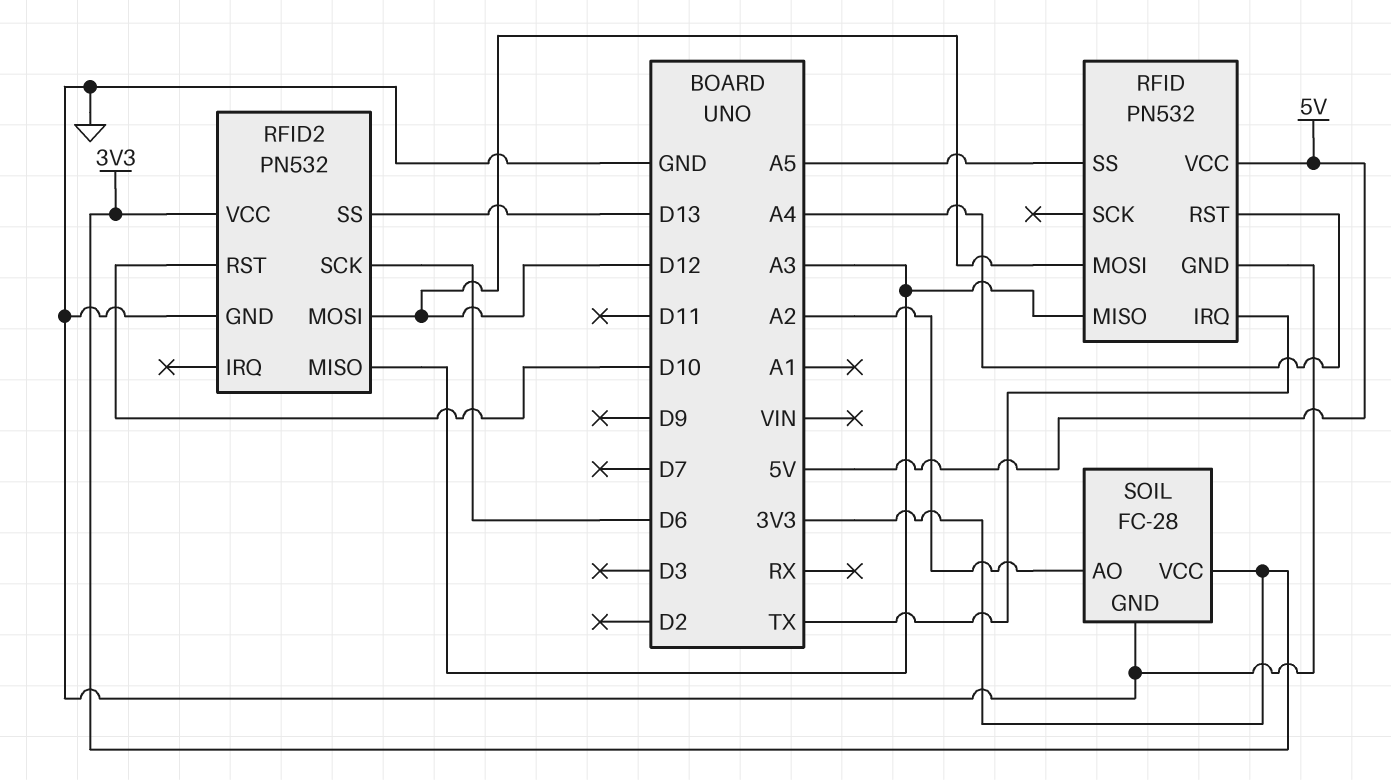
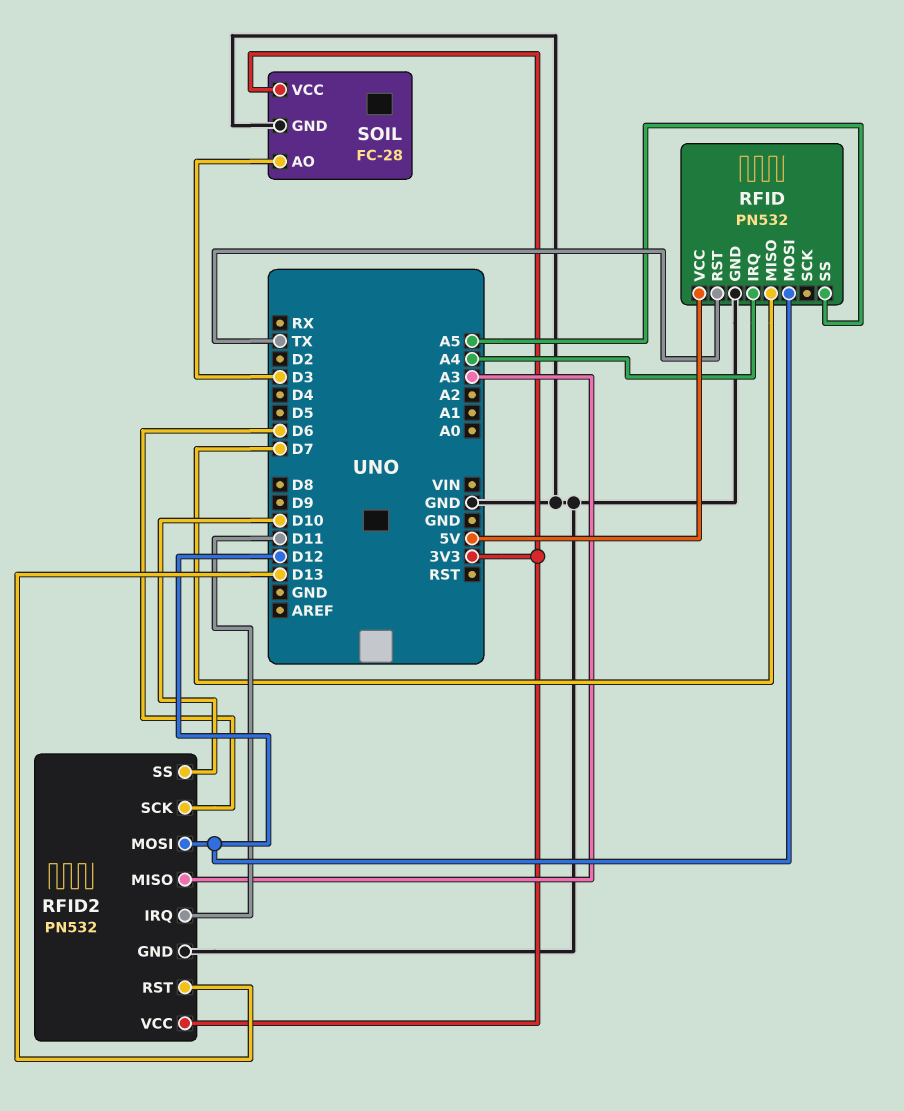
RFID pin IRQ: TX -> A4
RFID pin MISO: A3 -> D7
RFID pin RST: A4 -> TX
RFID2 pin IRQ: none -> D11
RFID2 pin RST: D10 -> D13
RFID2 pin SS: D13 -> D10
SOIL pin AO: A2 -> D3

